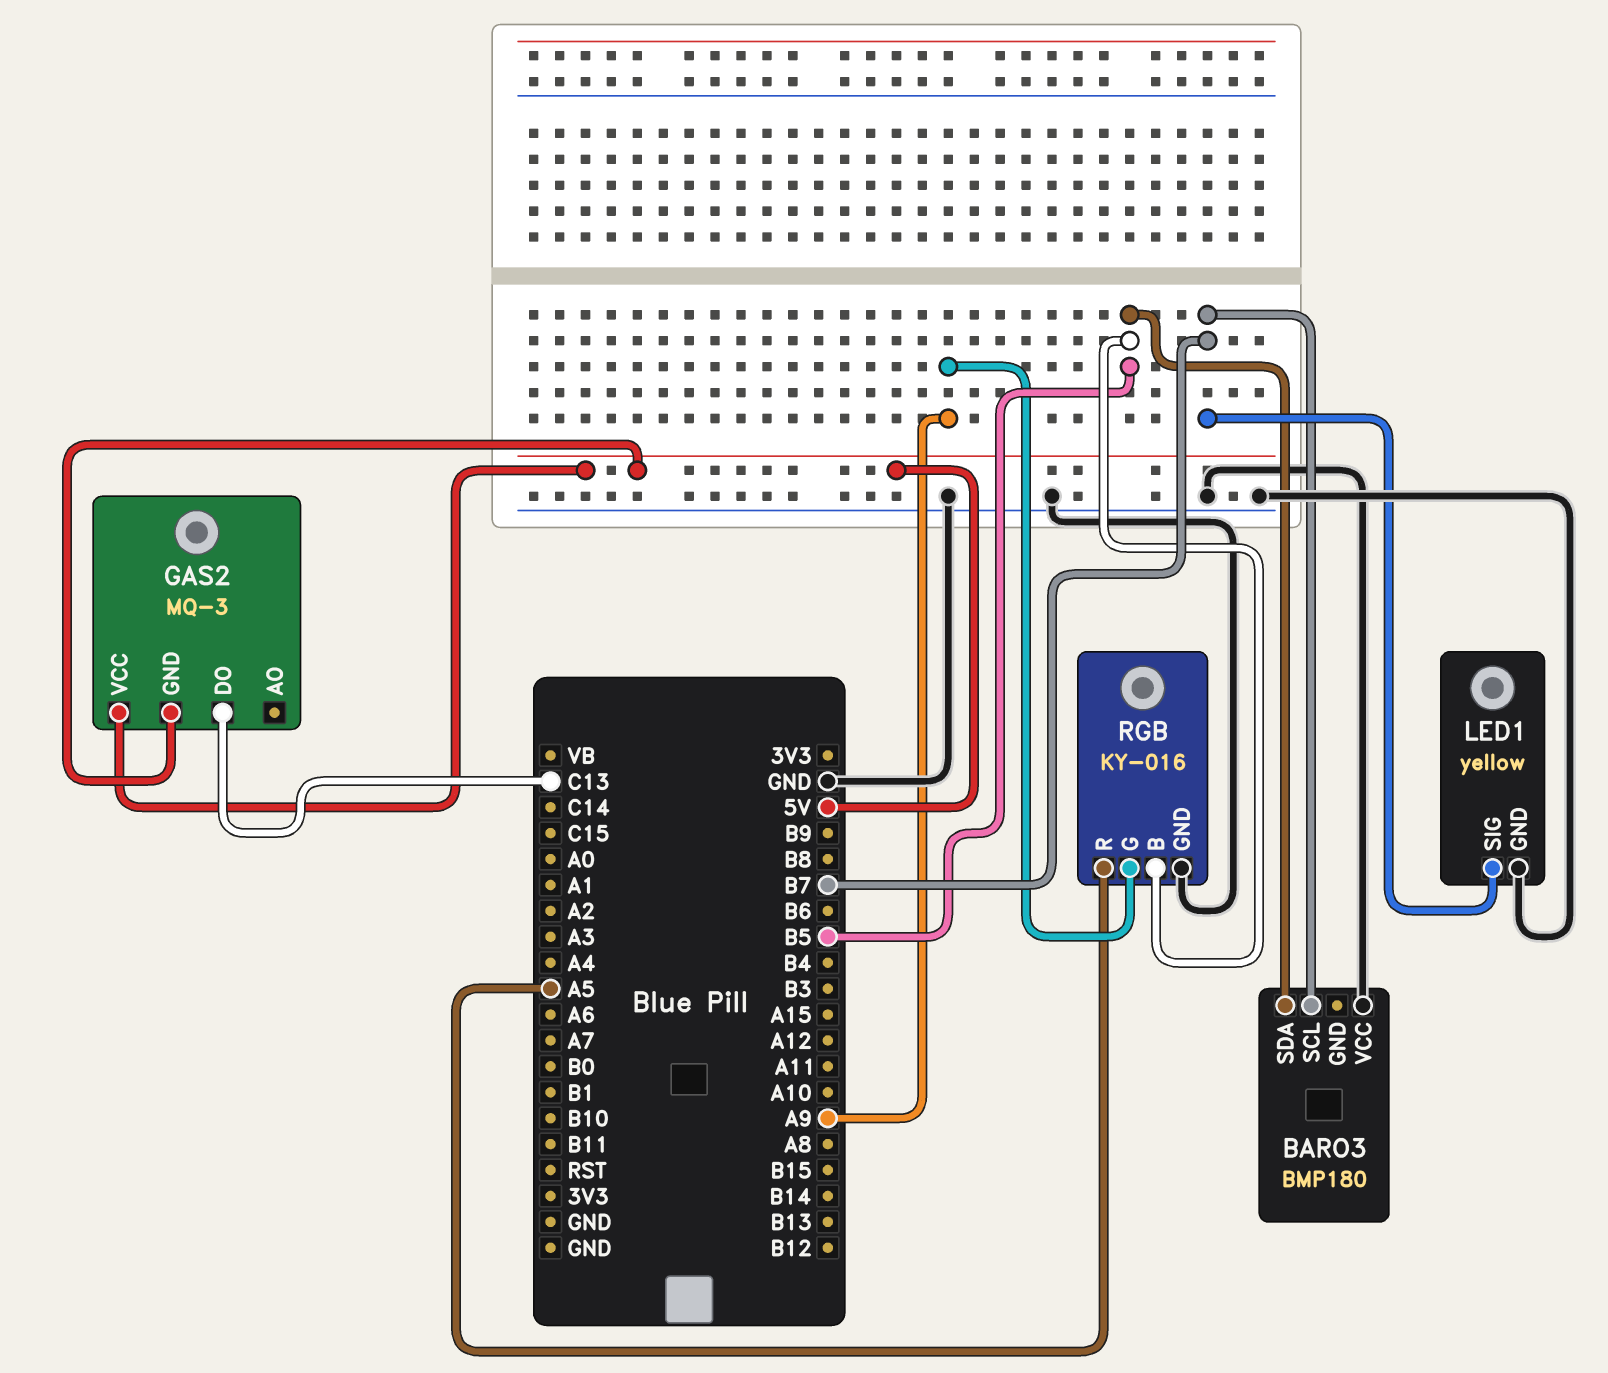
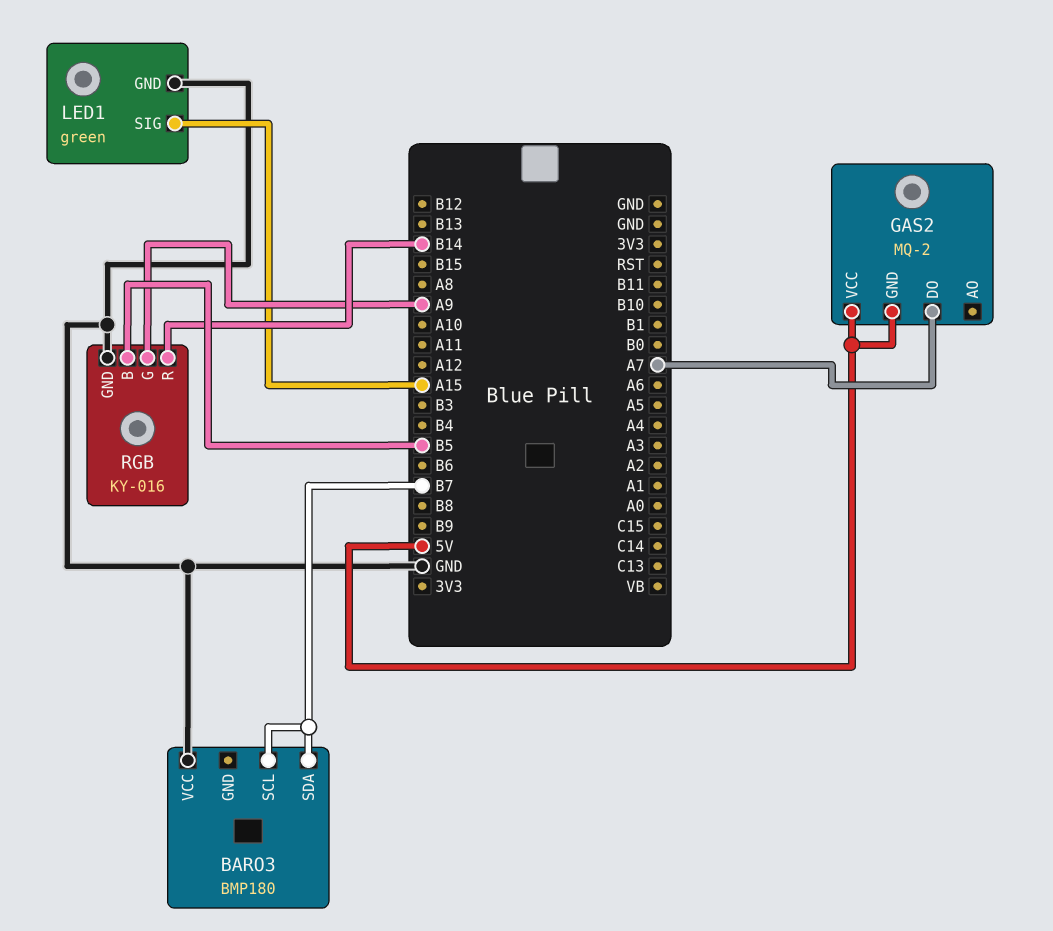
BARO3 pin SDA: B5 -> B7
GAS2: MQ-3 -> MQ-2
GAS2 pin DO: C13 -> A7
LED1: yellow -> green
LED1 pin SIG: B7 -> A15
RGB pin R: A5 -> B14

